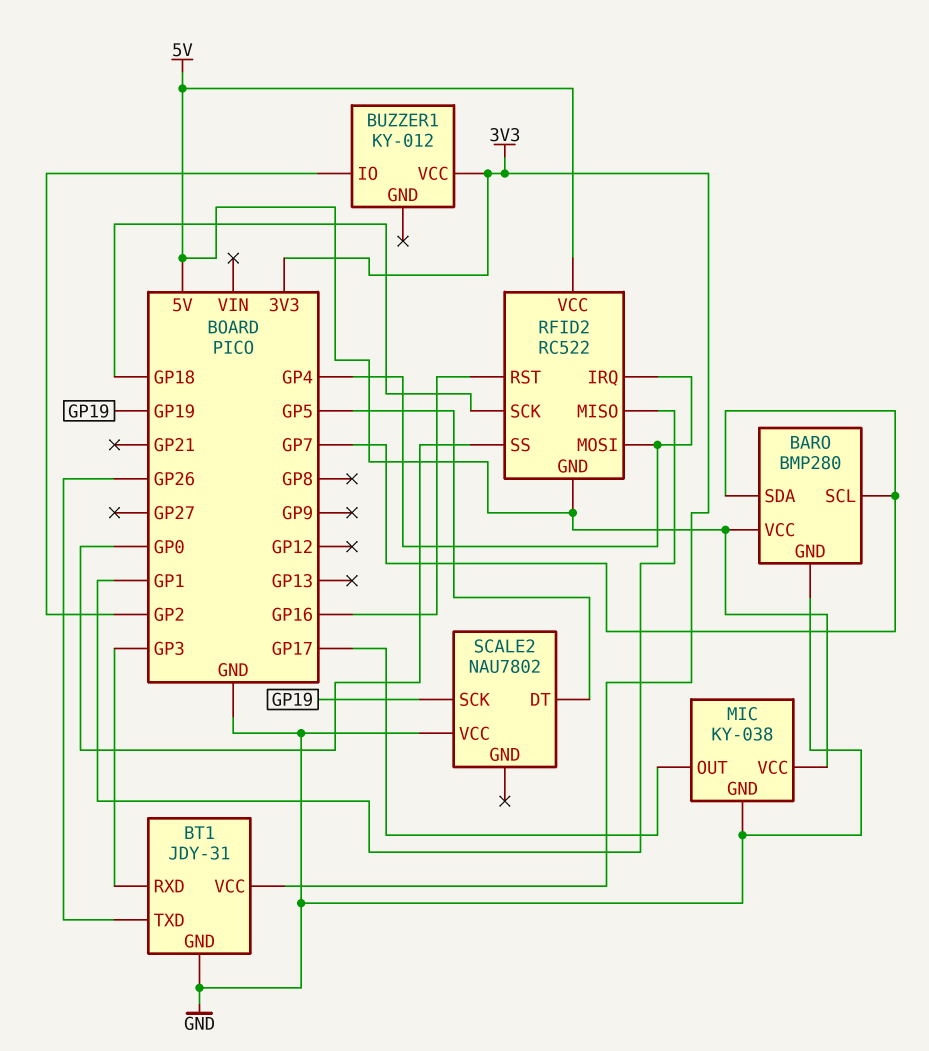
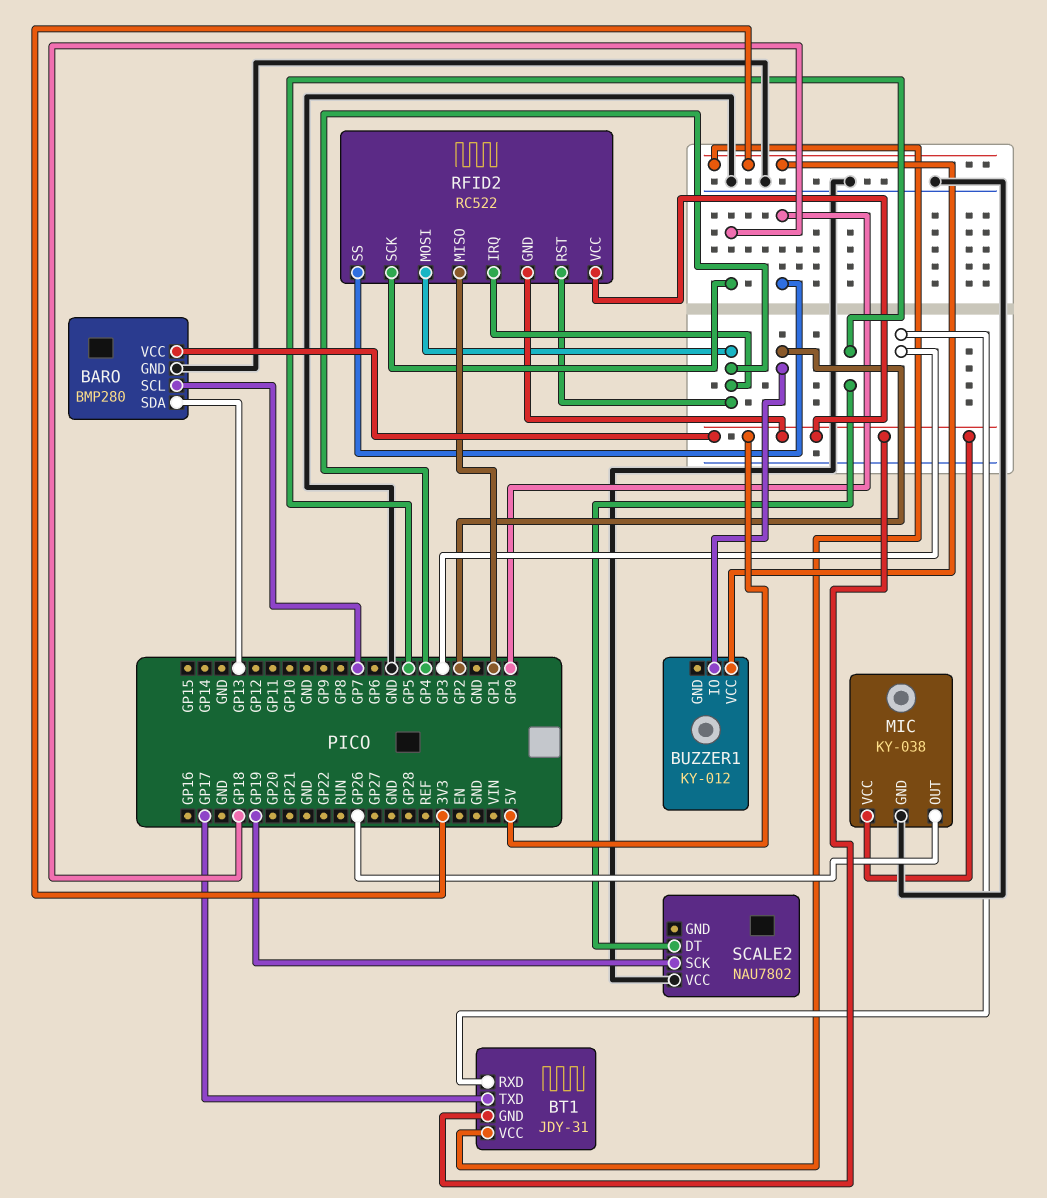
BARO pin SDA: GP7 -> GP13
BT1 pin GND: GND -> 5V
BT1 pin TXD: GP26 -> GP17
MIC pin OUT: GP17 -> GP26
RFID2 pin RST: GP16 -> GP4

